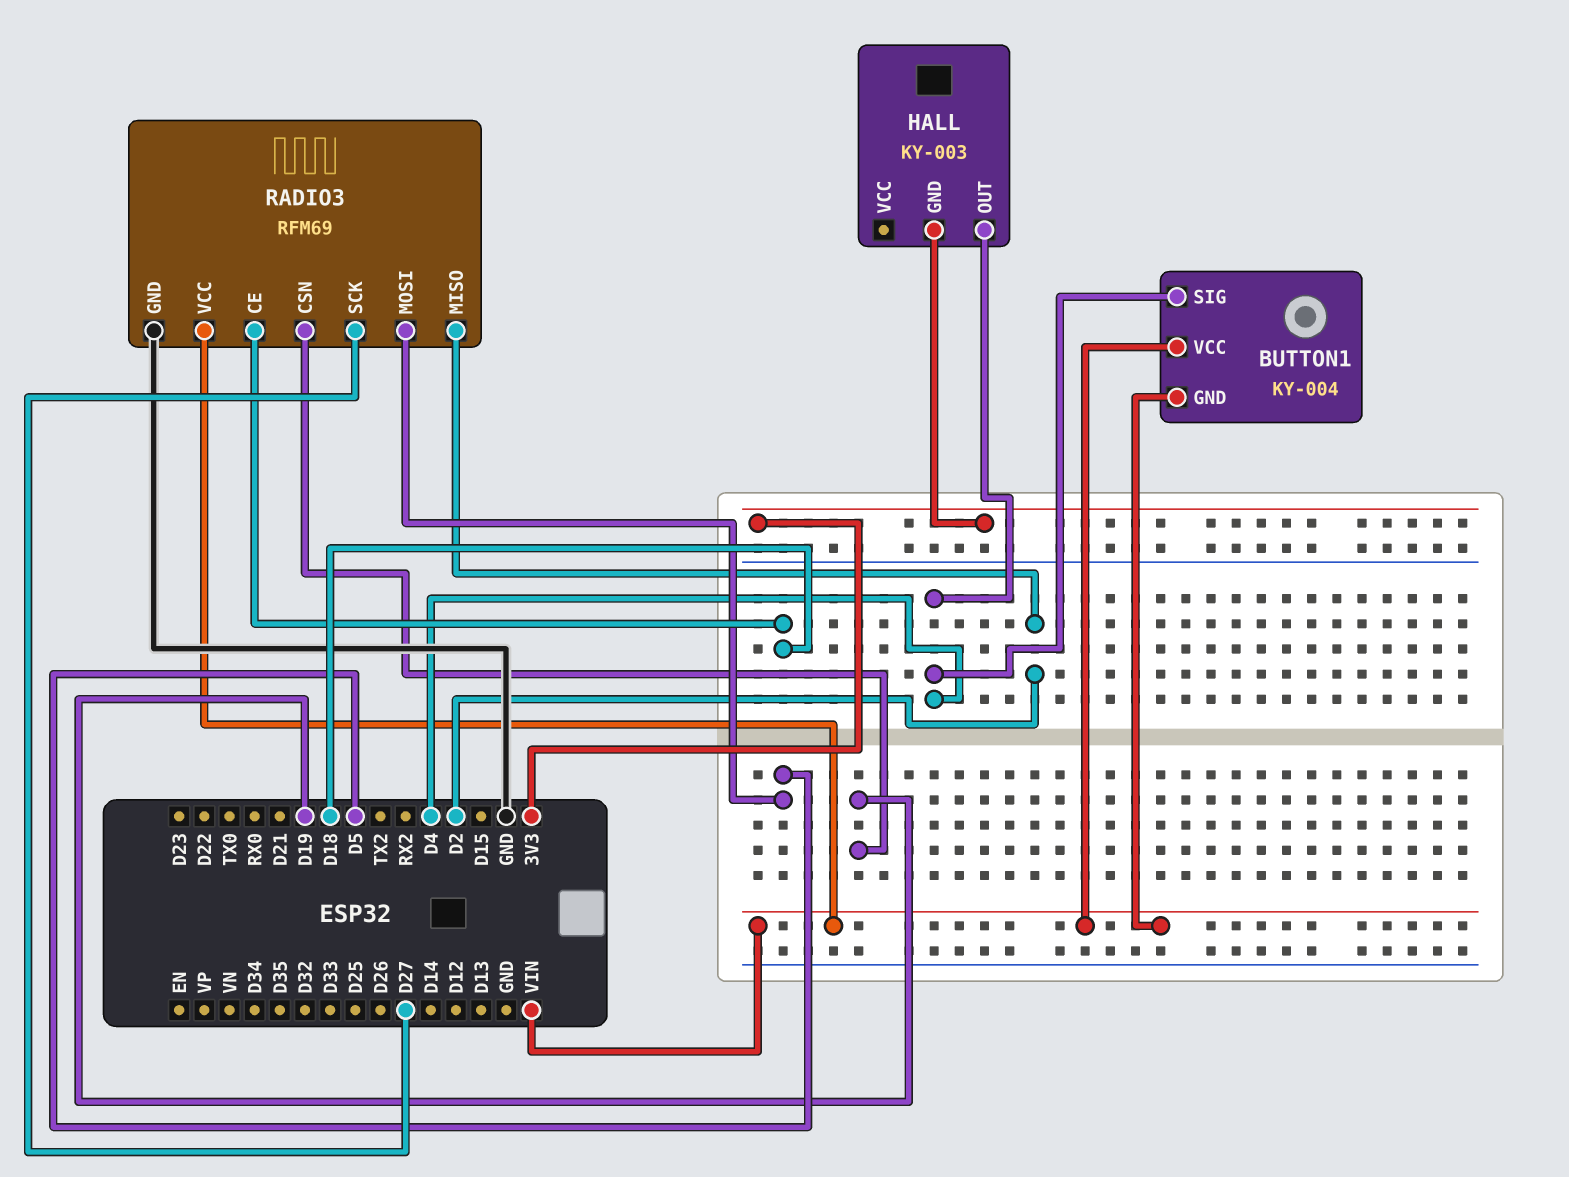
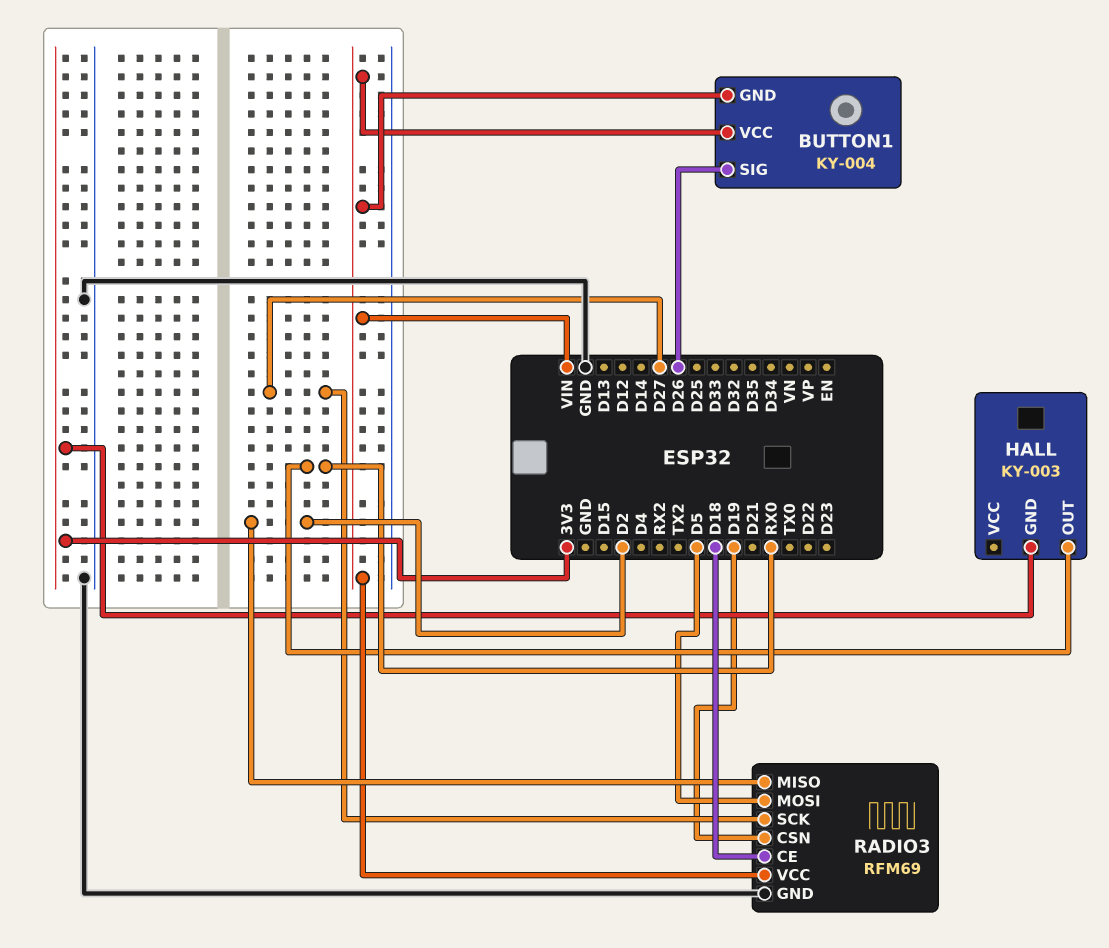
BUTTON1 pin SIG: D4 -> D26
HALL pin OUT: D4 -> RX0

